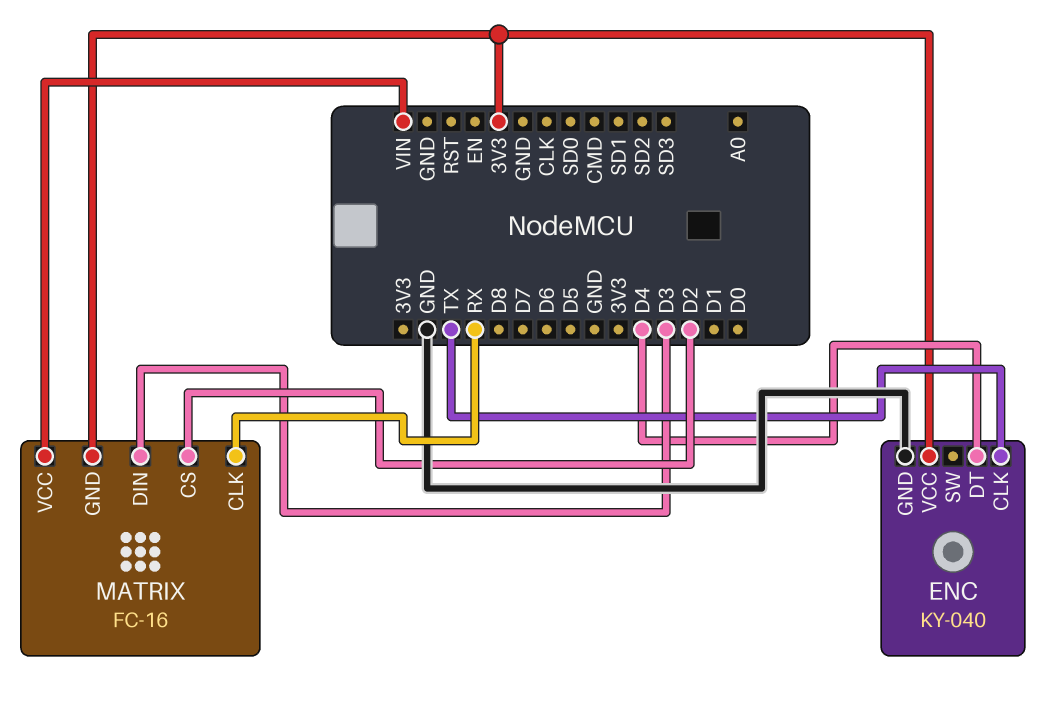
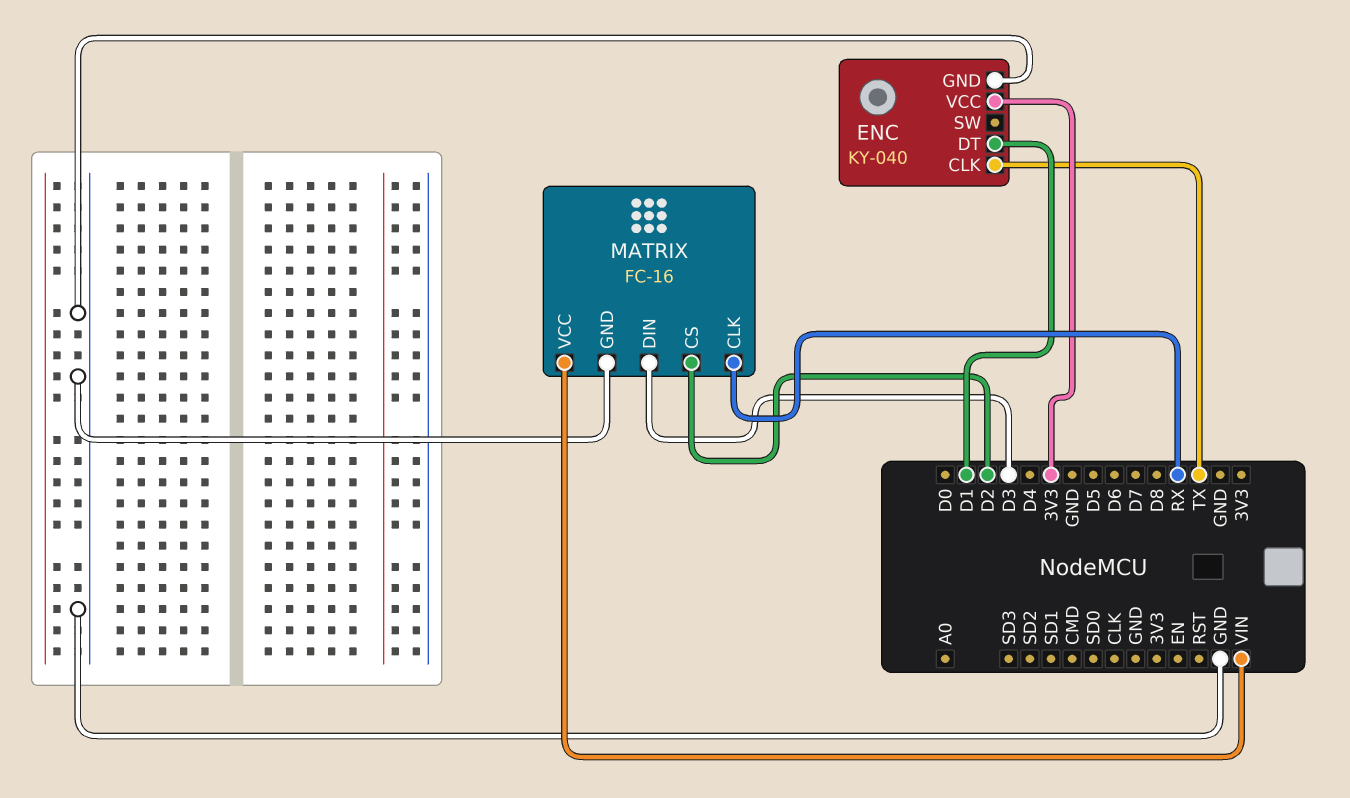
ENC pin DT: D4 -> D1
MATRIX pin GND: 3V3 -> GND

